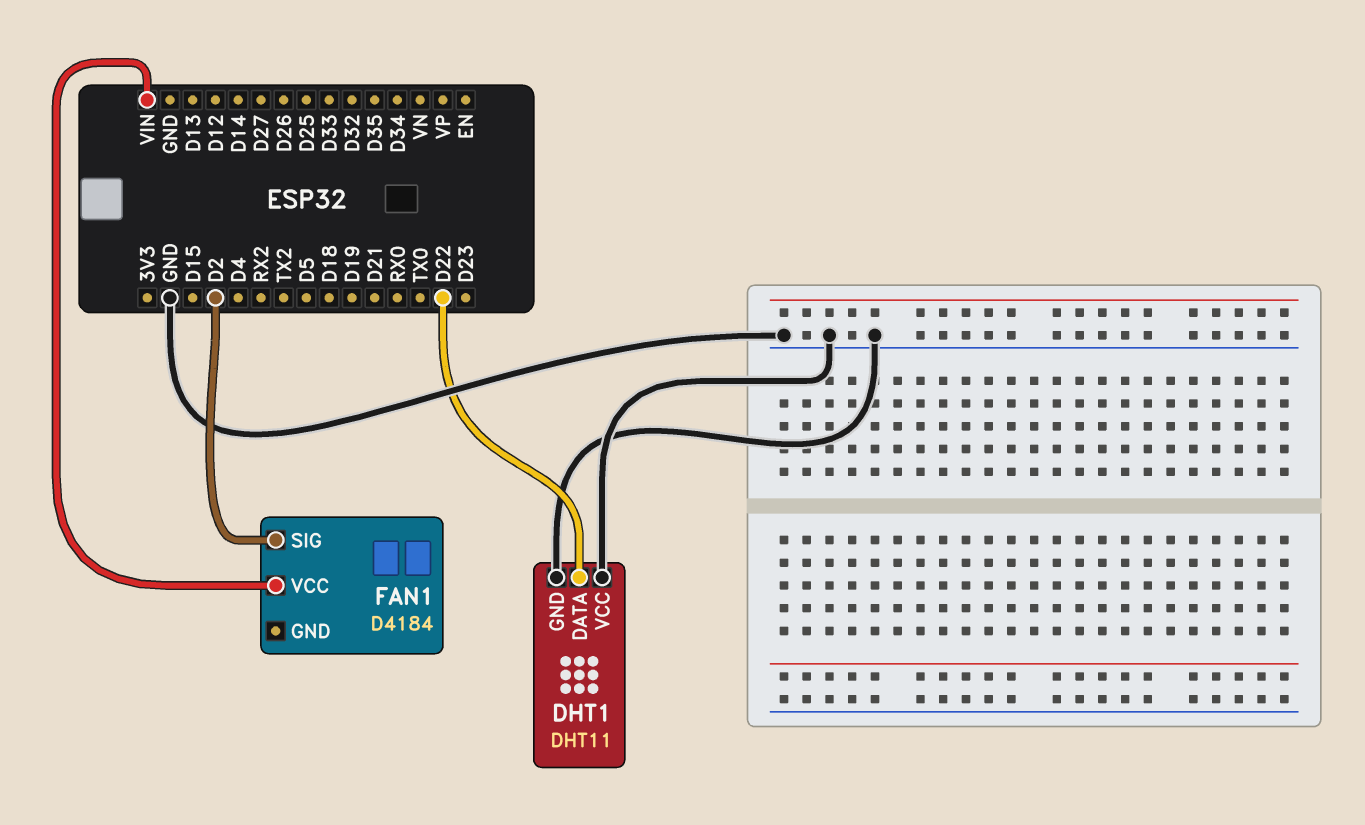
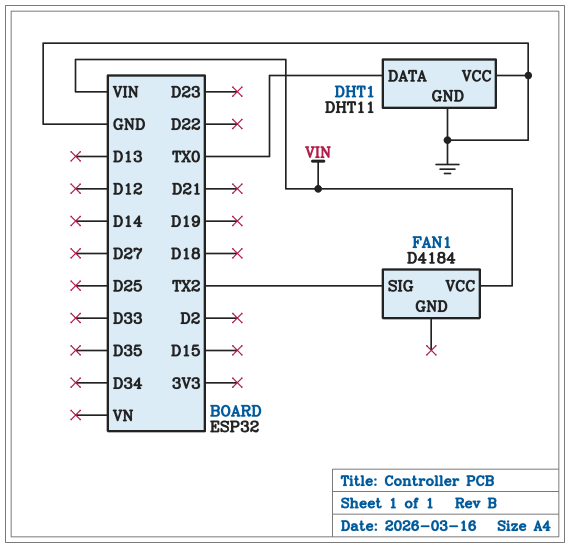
DHT1 pin DATA: D22 -> TX0
FAN1 pin SIG: D2 -> TX2

